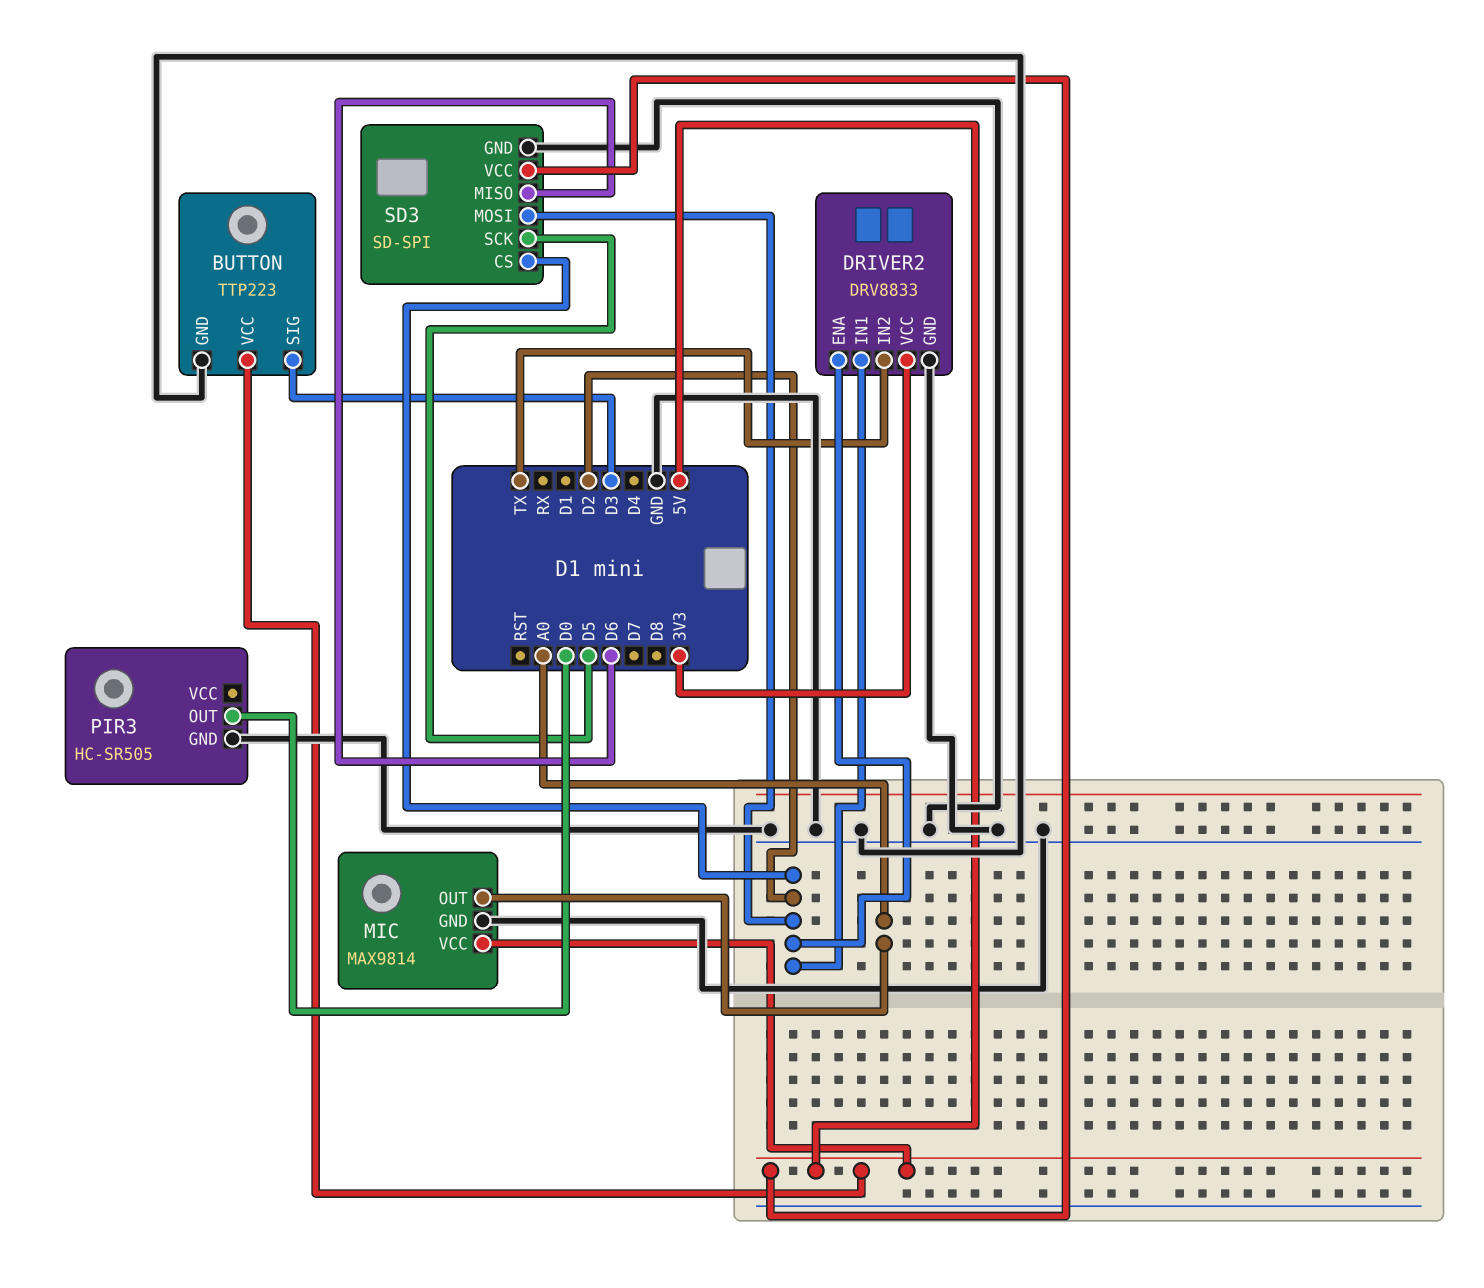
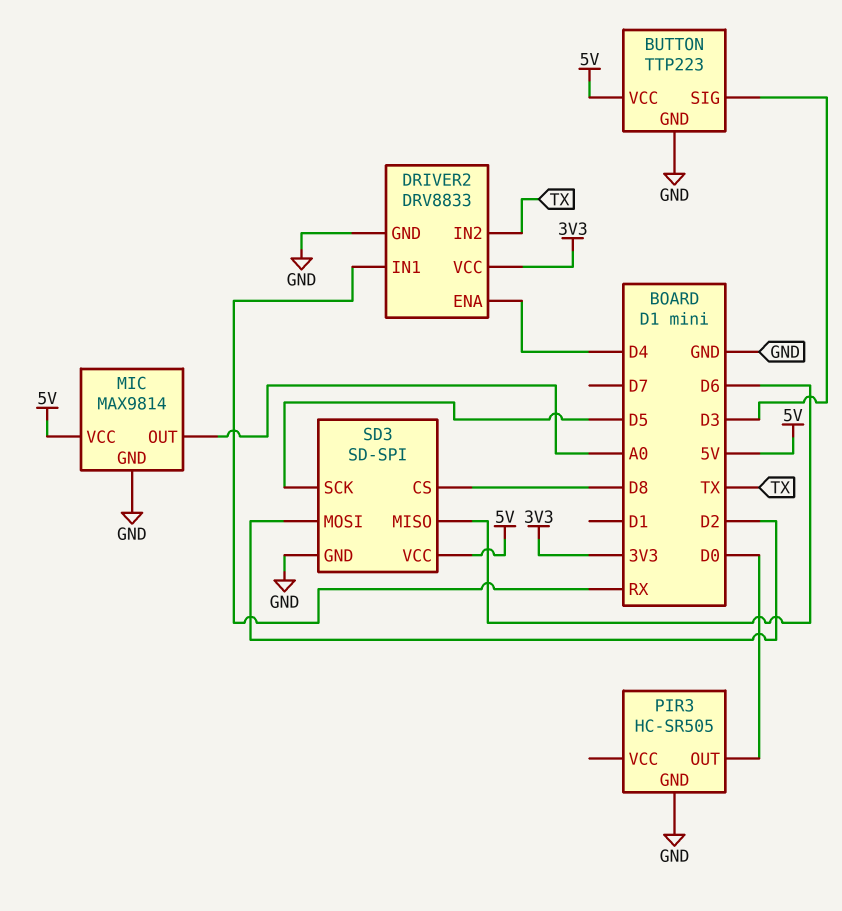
DRIVER2 pin ENA: D2 -> D4
DRIVER2 pin IN1: D2 -> RX
SD3 pin CS: D2 -> D8

